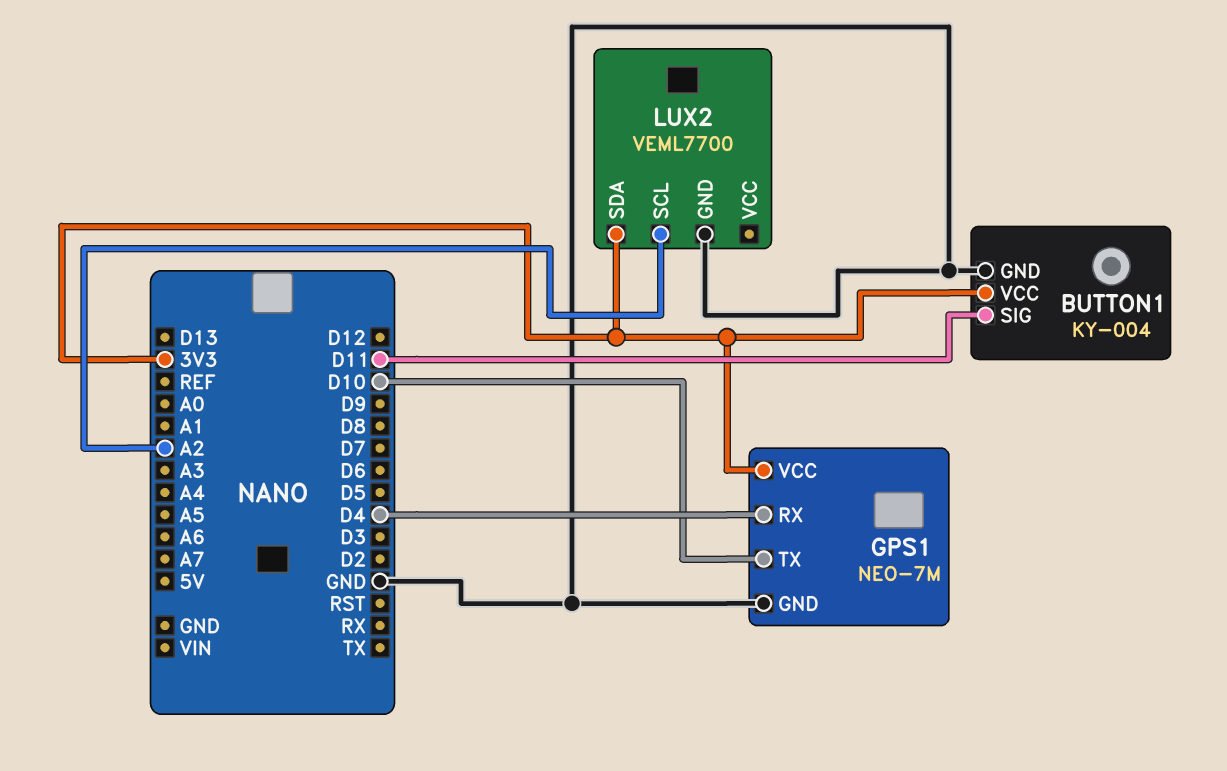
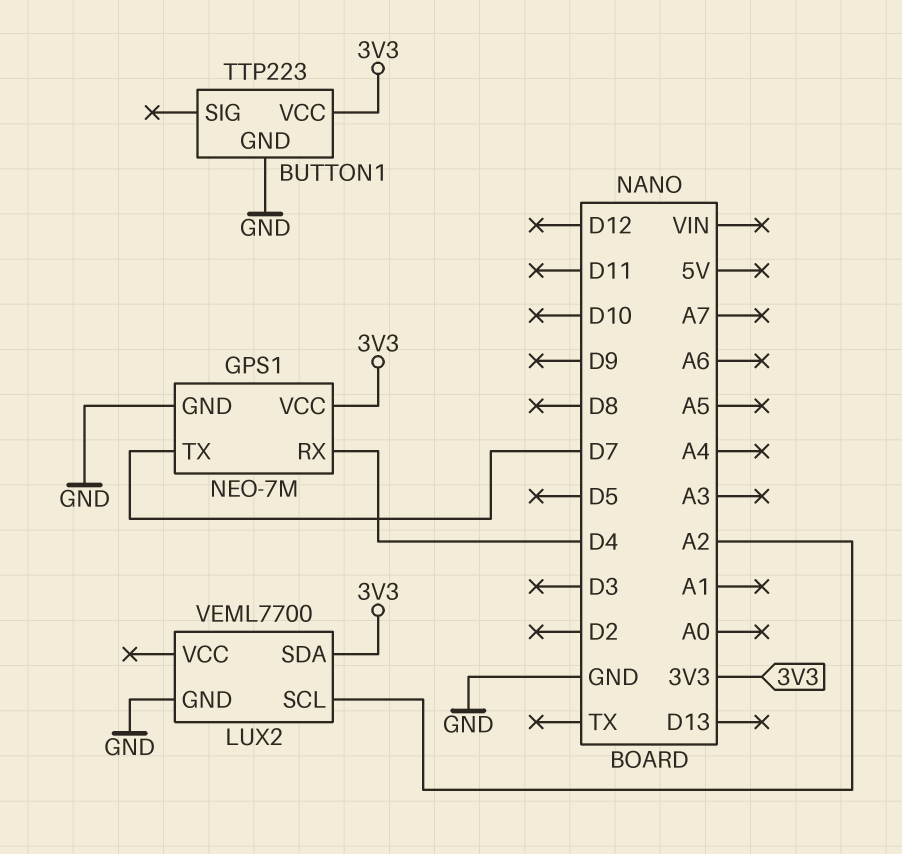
BUTTON1: KY-004 -> TTP223
BUTTON1 pin SIG: D11 -> none
GPS1 pin TX: D10 -> D7

